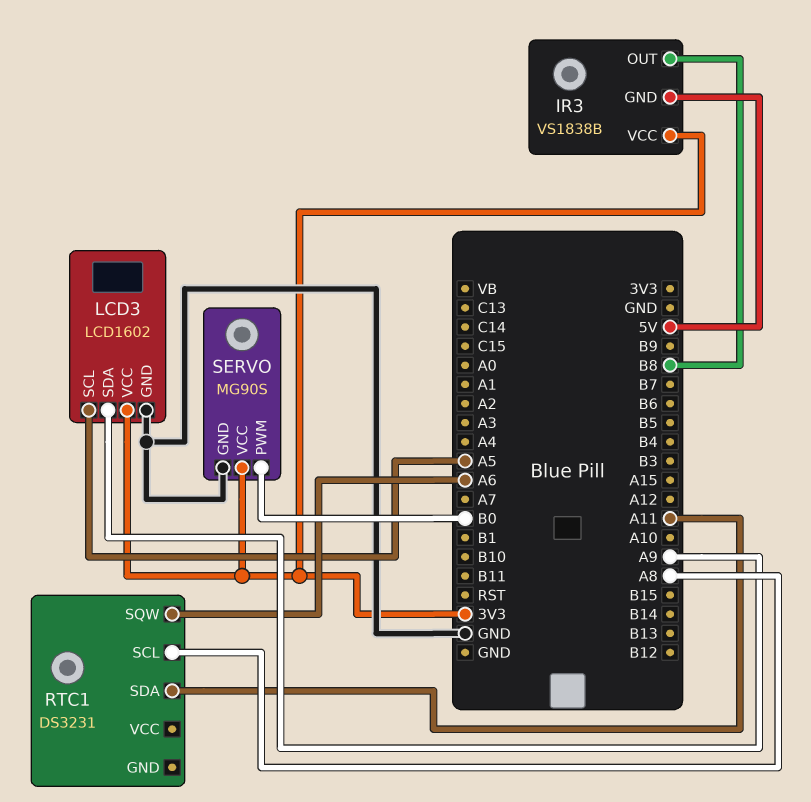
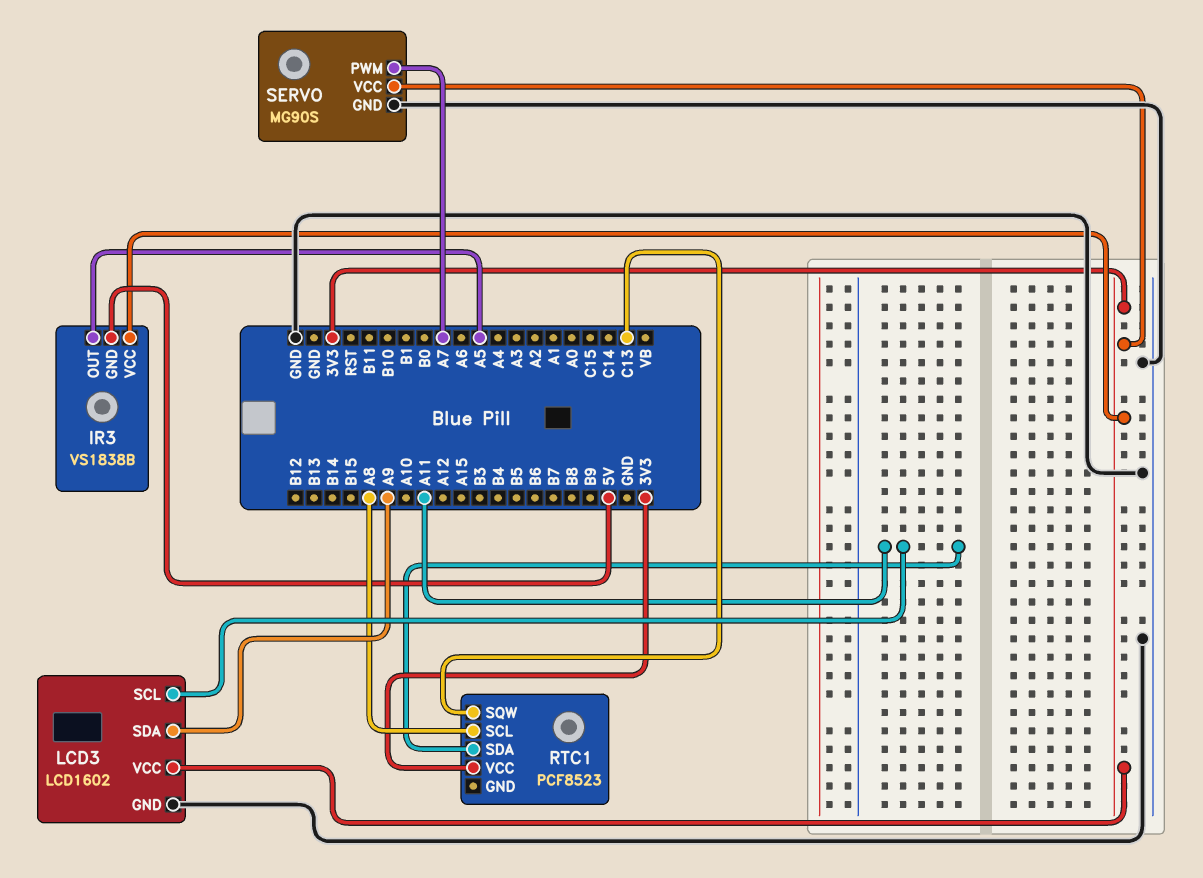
IR3 pin OUT: B8 -> A5
LCD3 pin SCL: A5 -> A11
RTC1: DS3231 -> PCF8523
RTC1 pin SQW: A6 -> C13
RTC1 pin VCC: none -> 3V3
SERVO pin PWM: B0 -> A7

